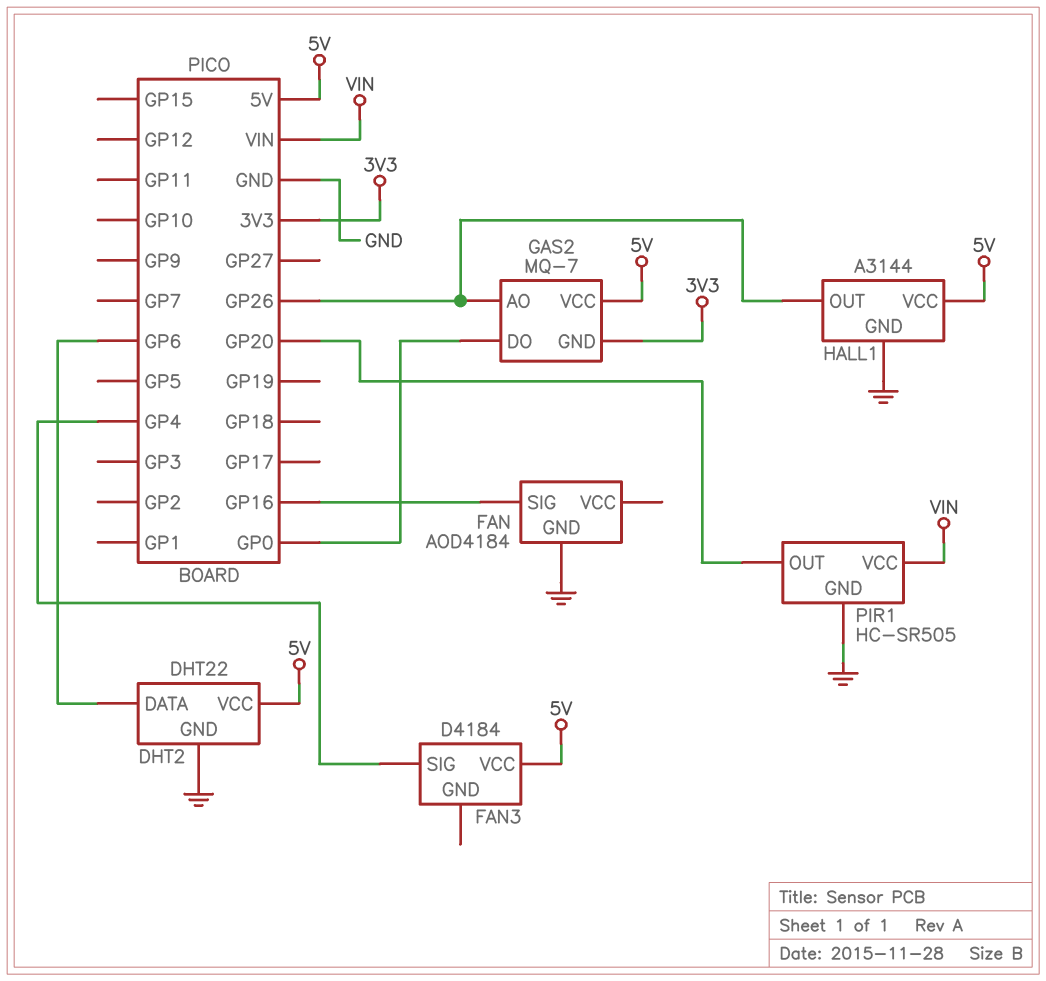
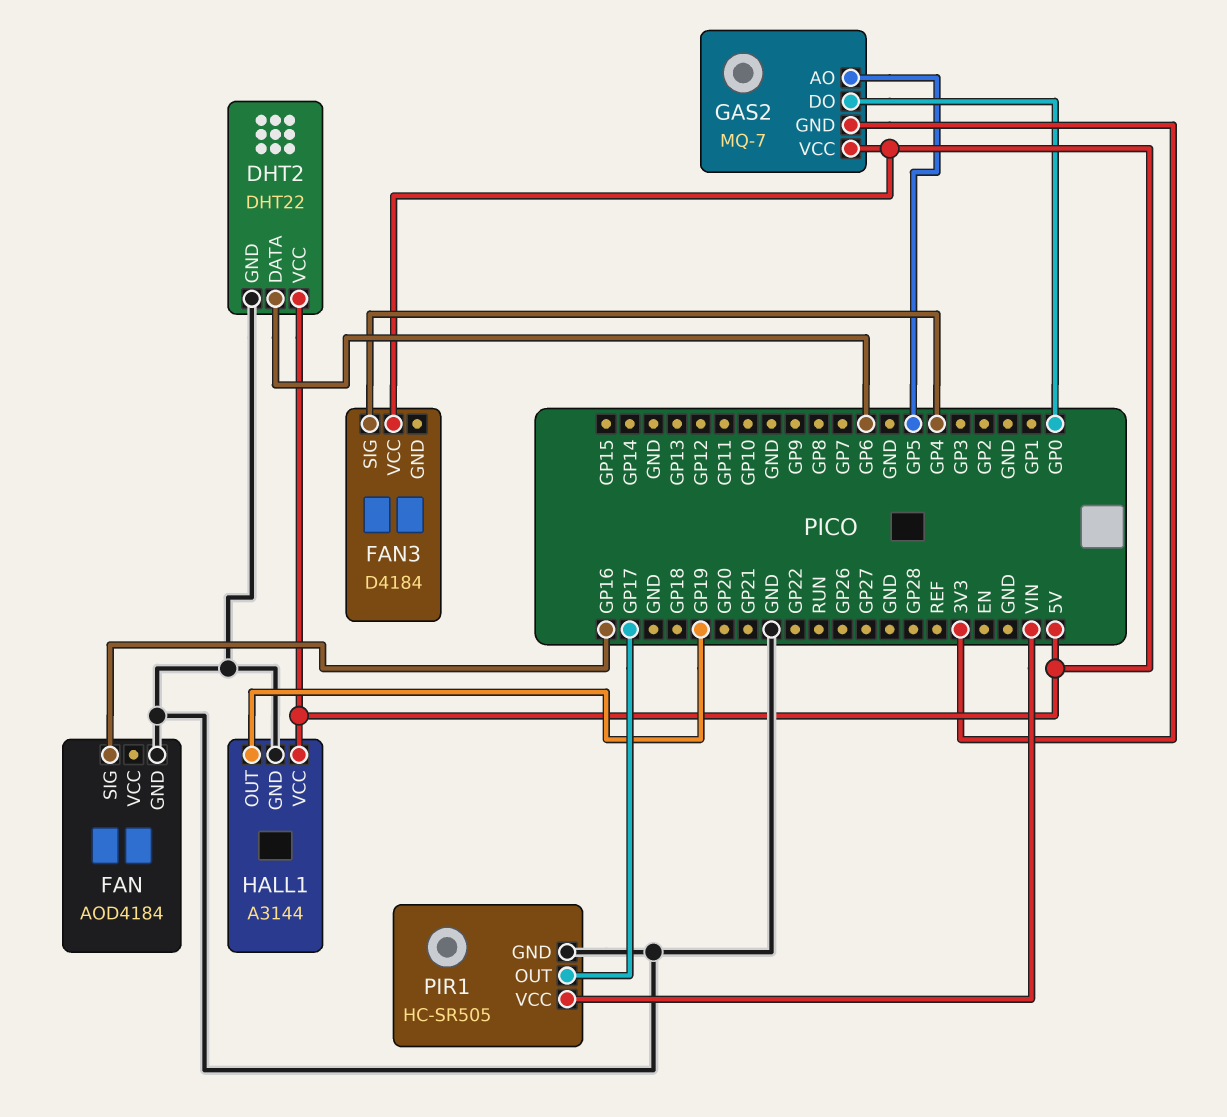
GAS2 pin AO: GP26 -> GP5
HALL1 pin OUT: GP26 -> GP19
PIR1 pin OUT: GP20 -> GP17

